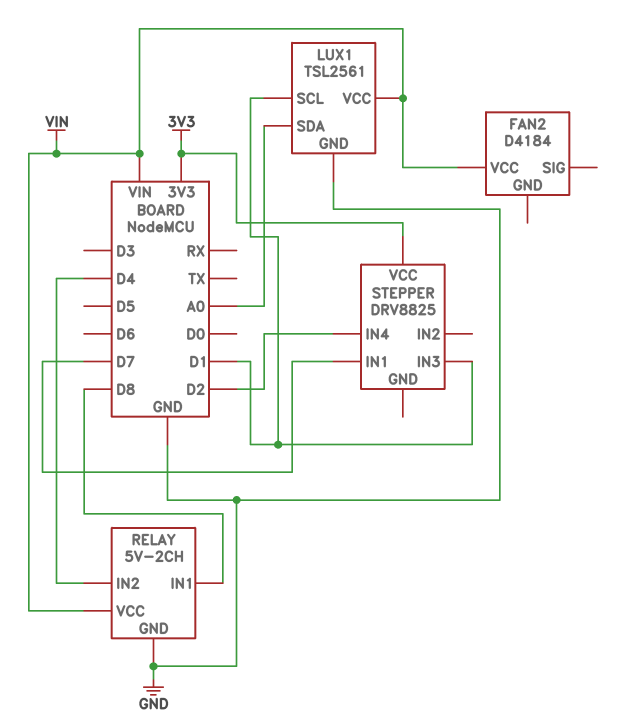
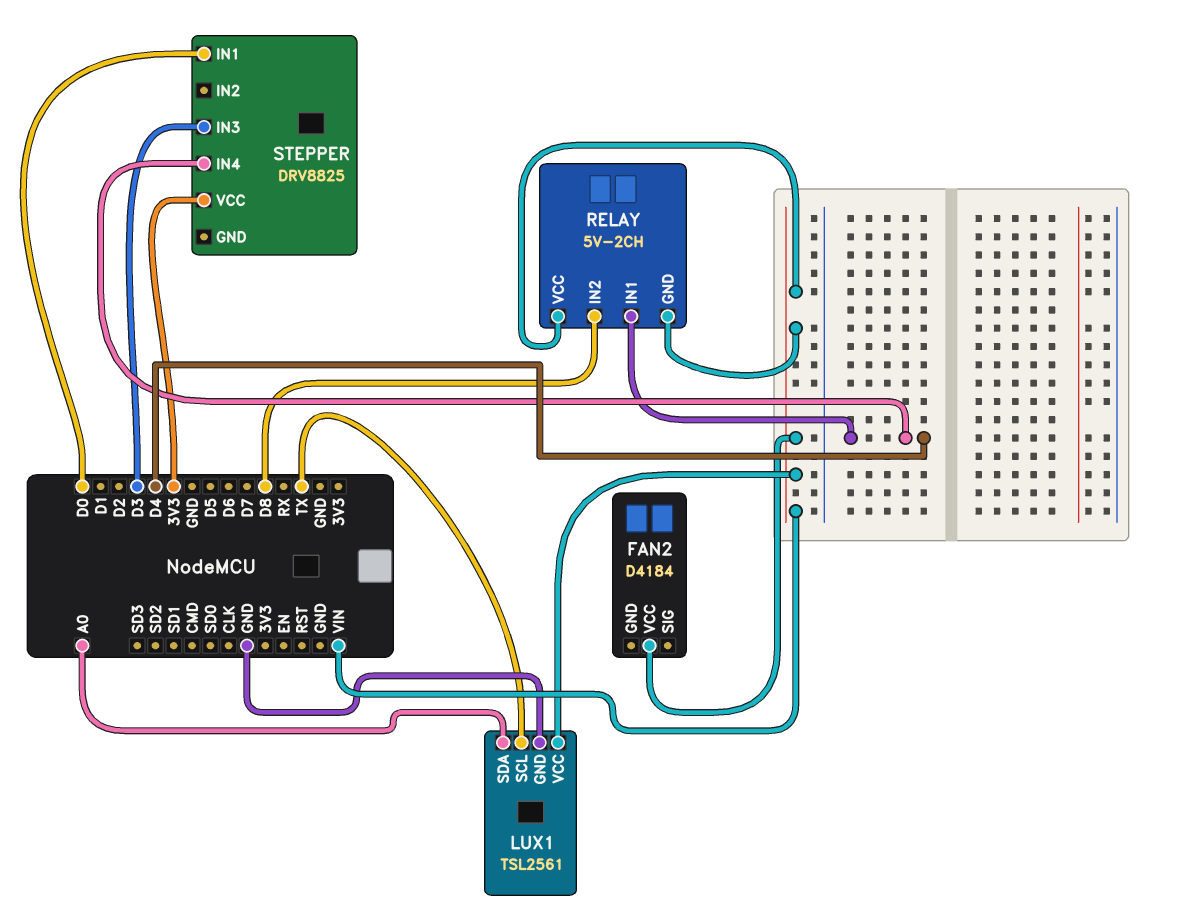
LUX1 pin SCL: D1 -> TX
RELAY pin GND: GND -> VIN
RELAY pin IN1: D8 -> D4
RELAY pin IN2: D4 -> D8
STEPPER pin IN1: D7 -> D0
STEPPER pin IN3: D1 -> D3
STEPPER pin IN4: D2 -> D4

